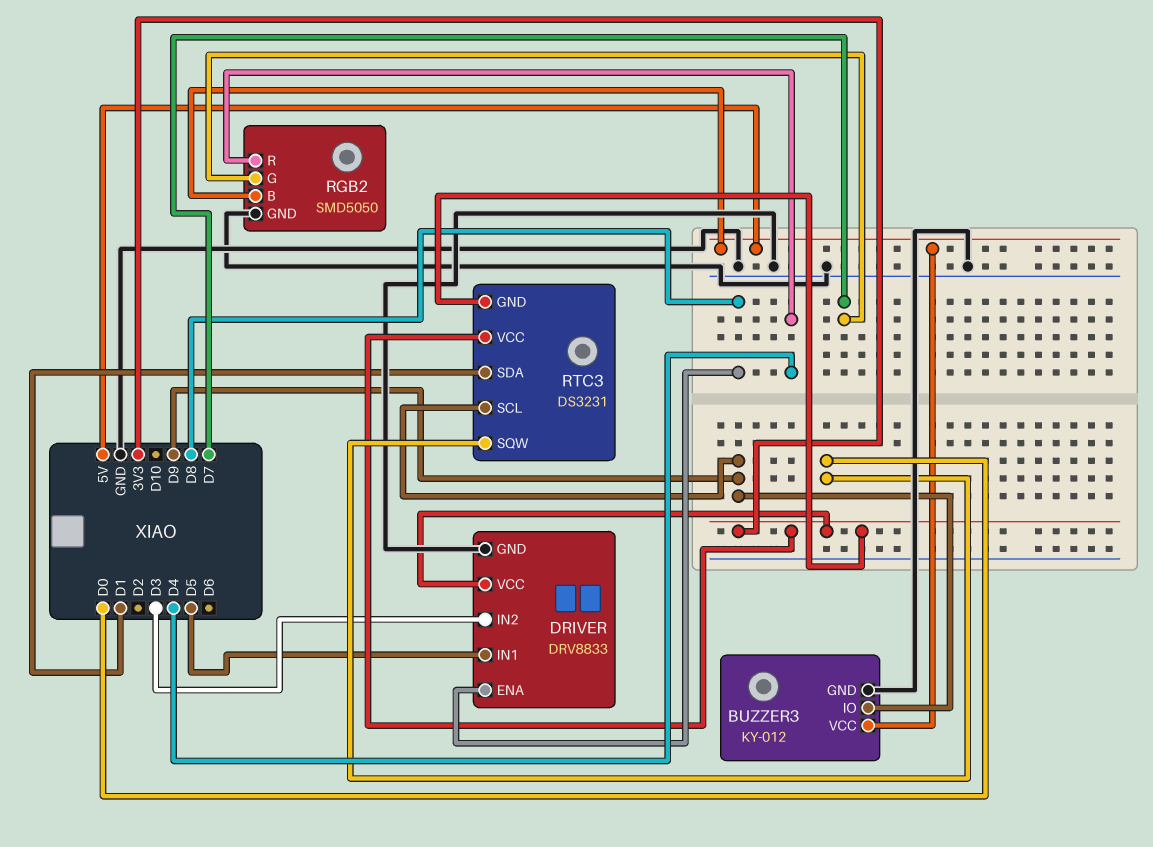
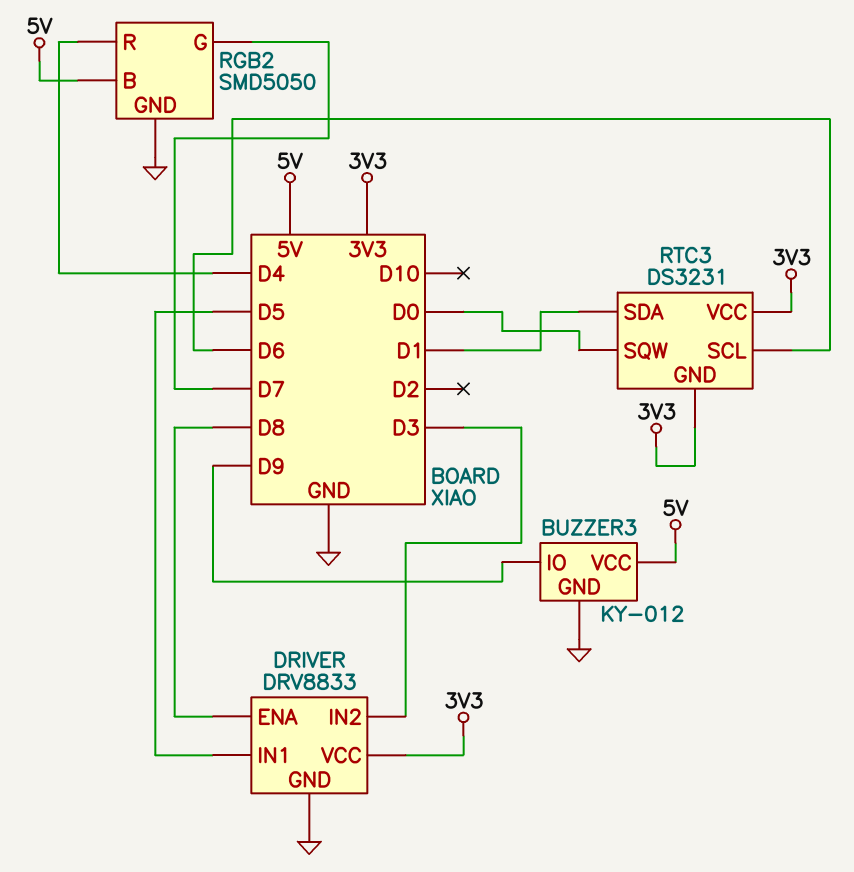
RTC3 pin SCL: D9 -> D6

